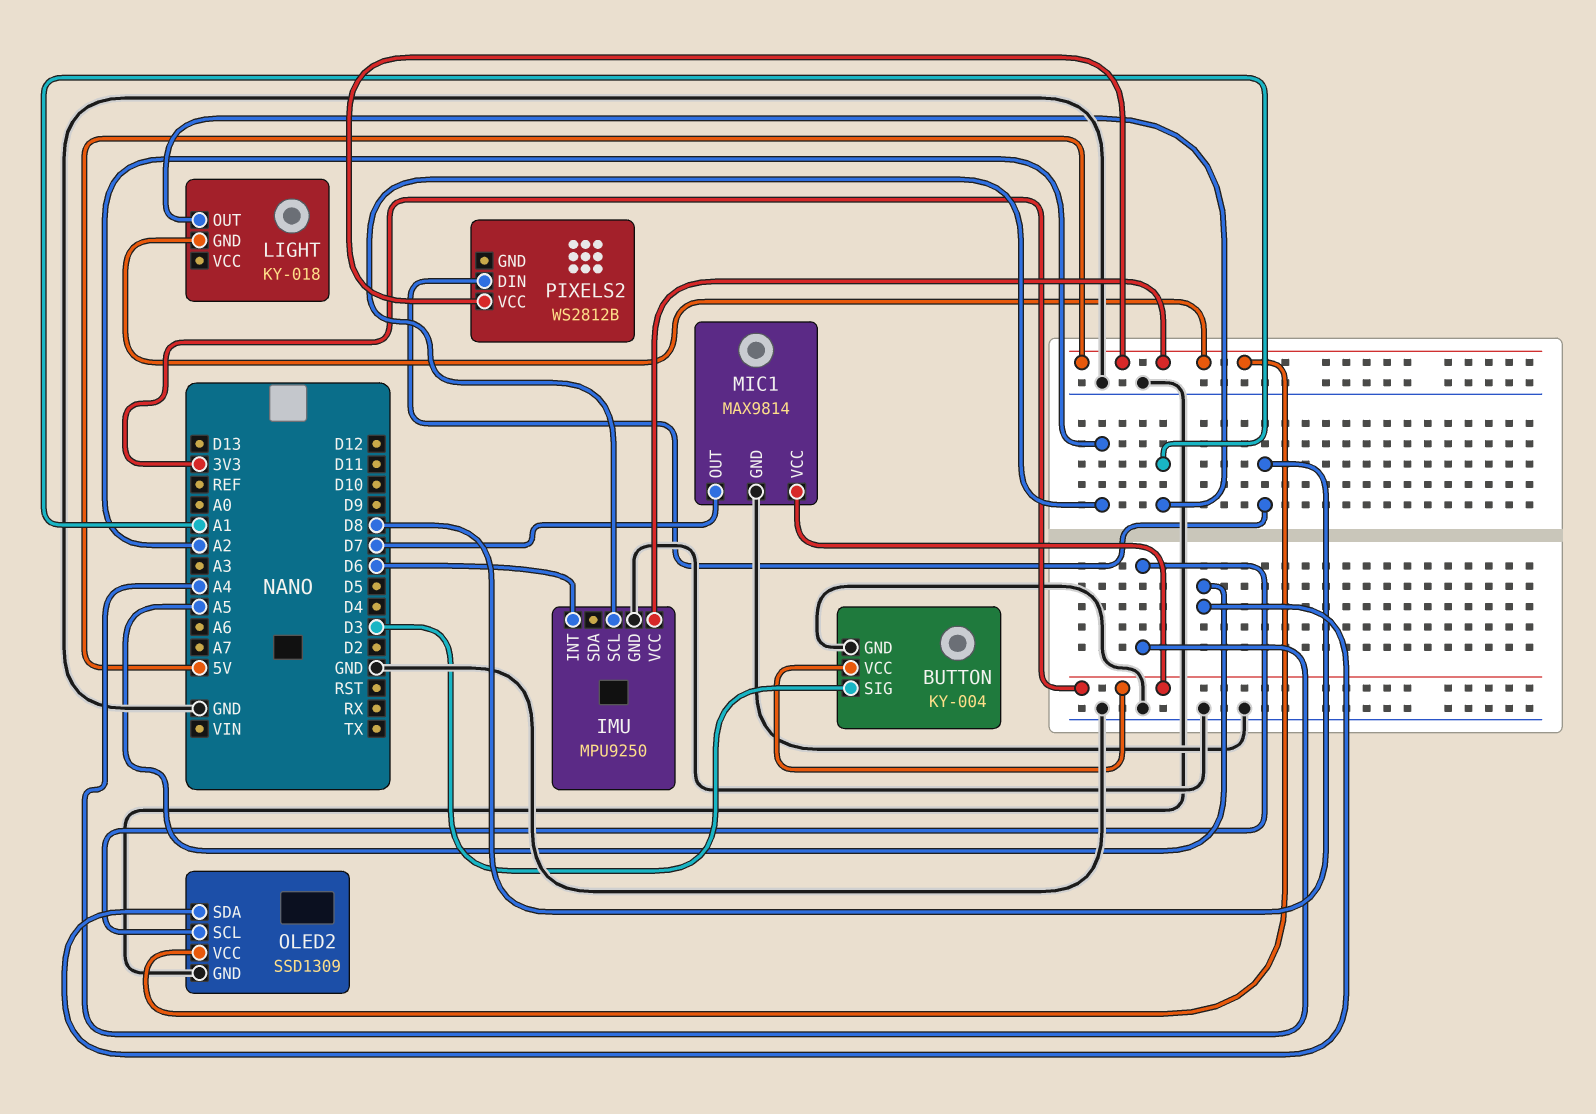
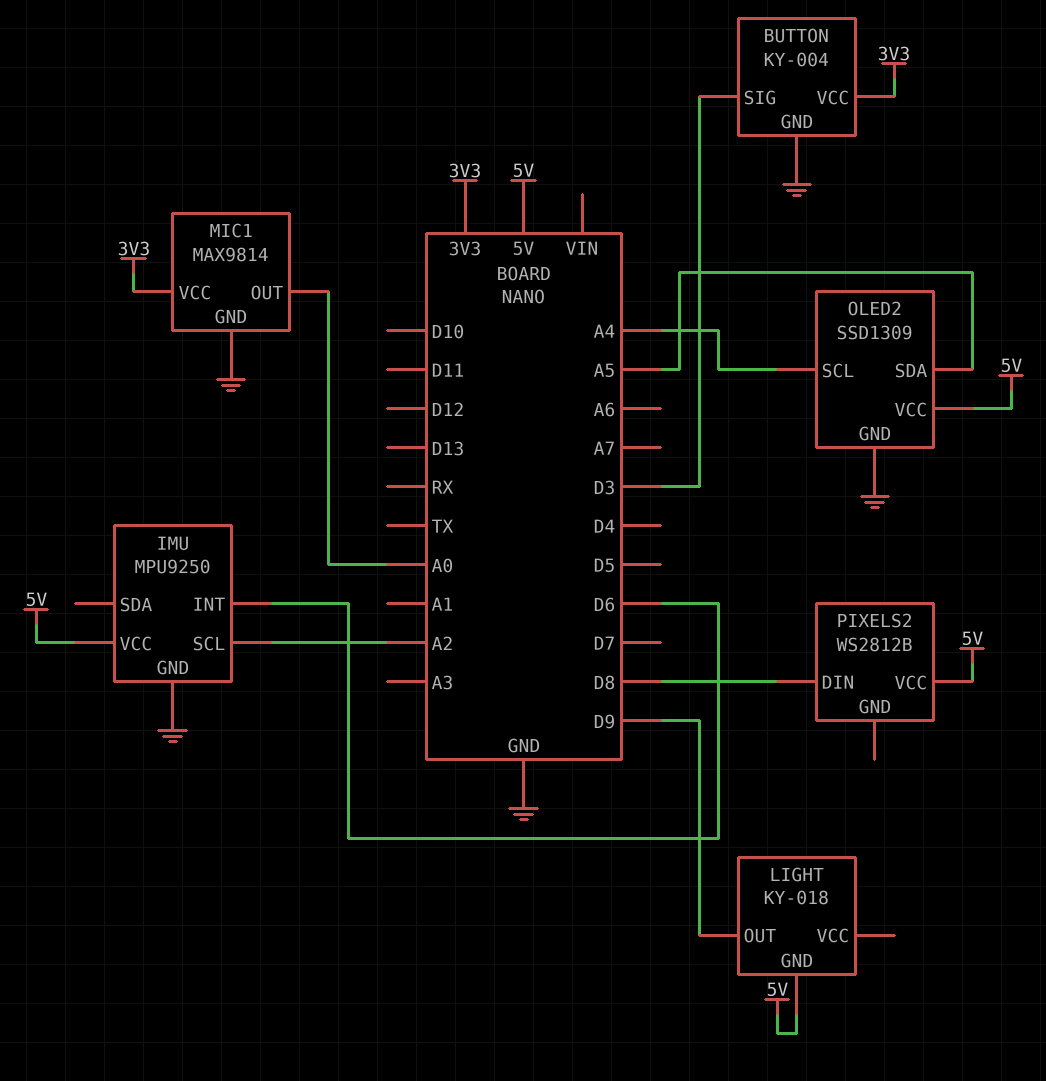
LIGHT pin OUT: A1 -> D9
MIC1 pin OUT: D7 -> A0

